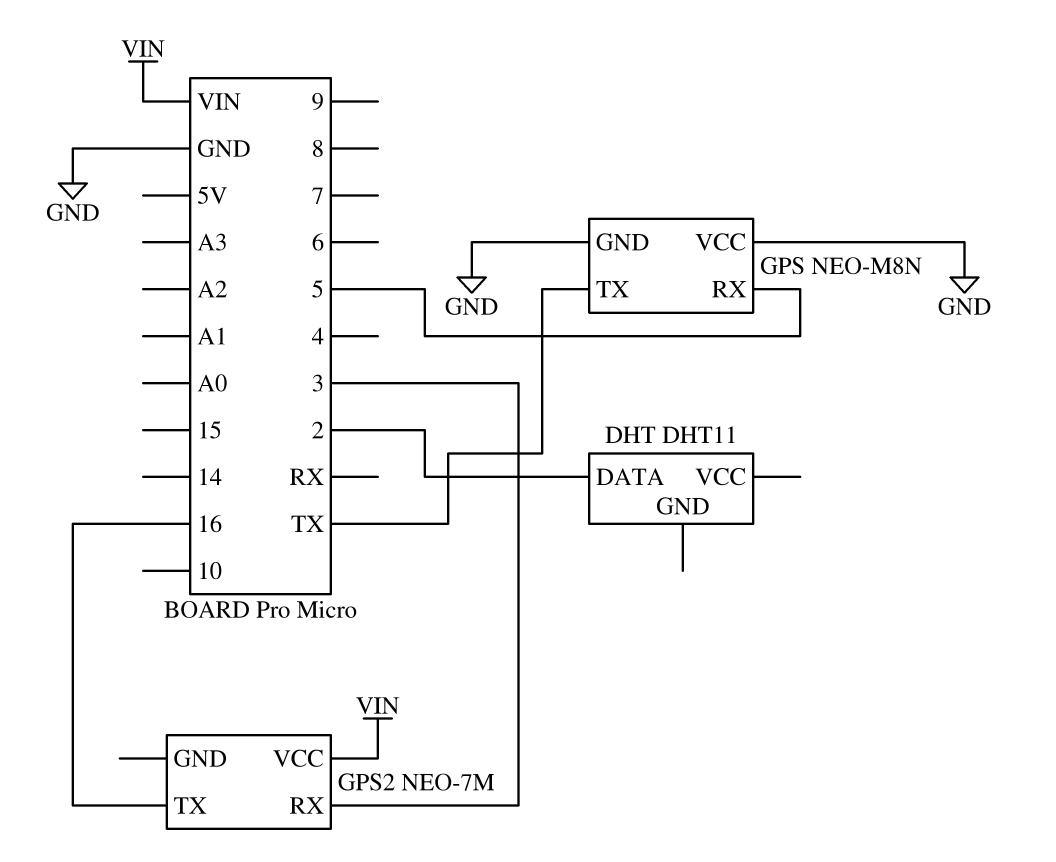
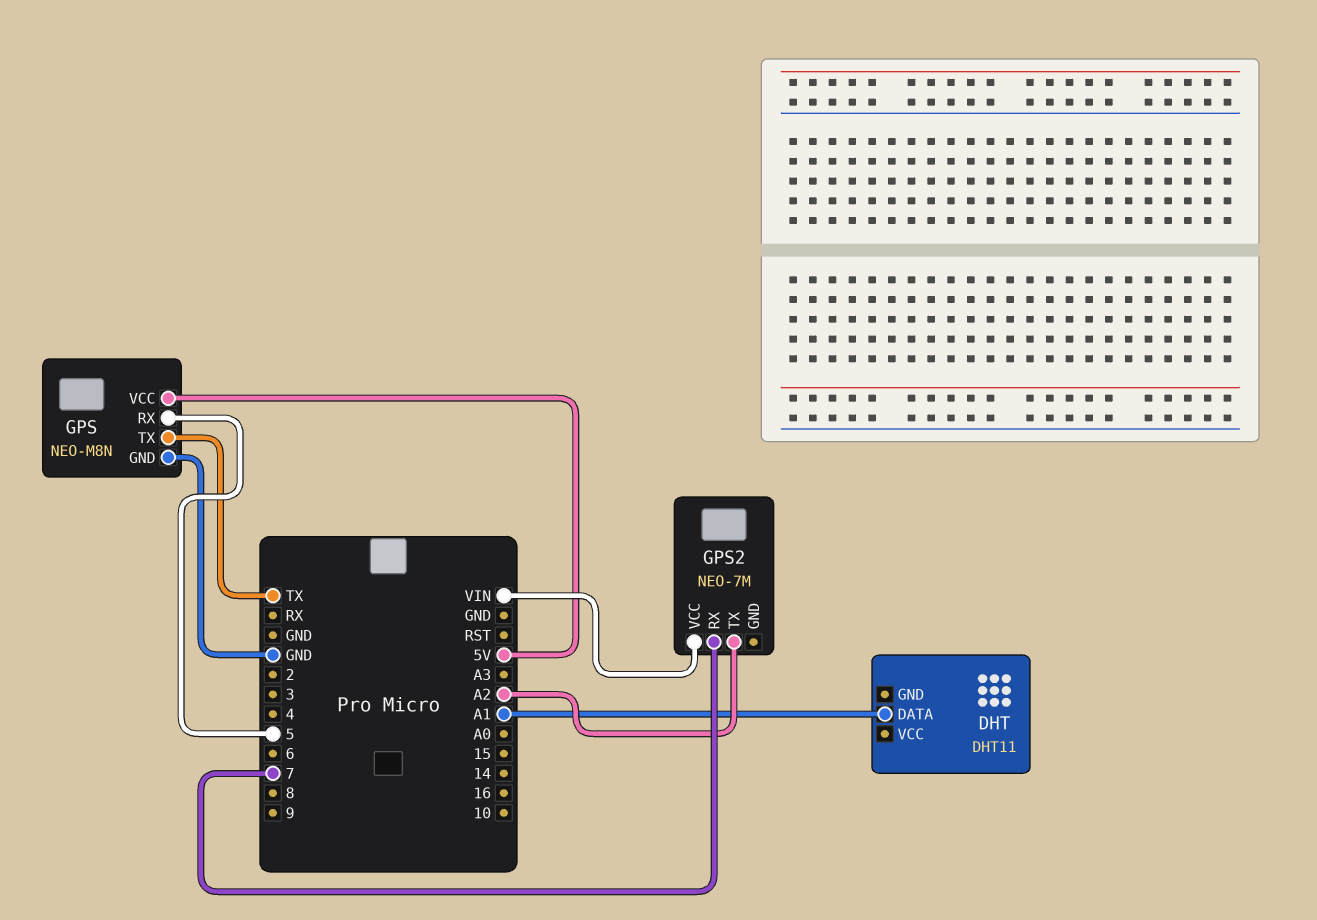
DHT pin DATA: 2 -> A1
GPS pin VCC: GND -> 5V
GPS2 pin RX: 3 -> 7
GPS2 pin TX: 16 -> A2

